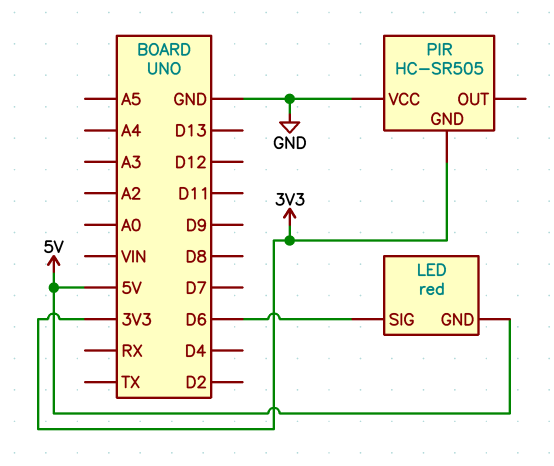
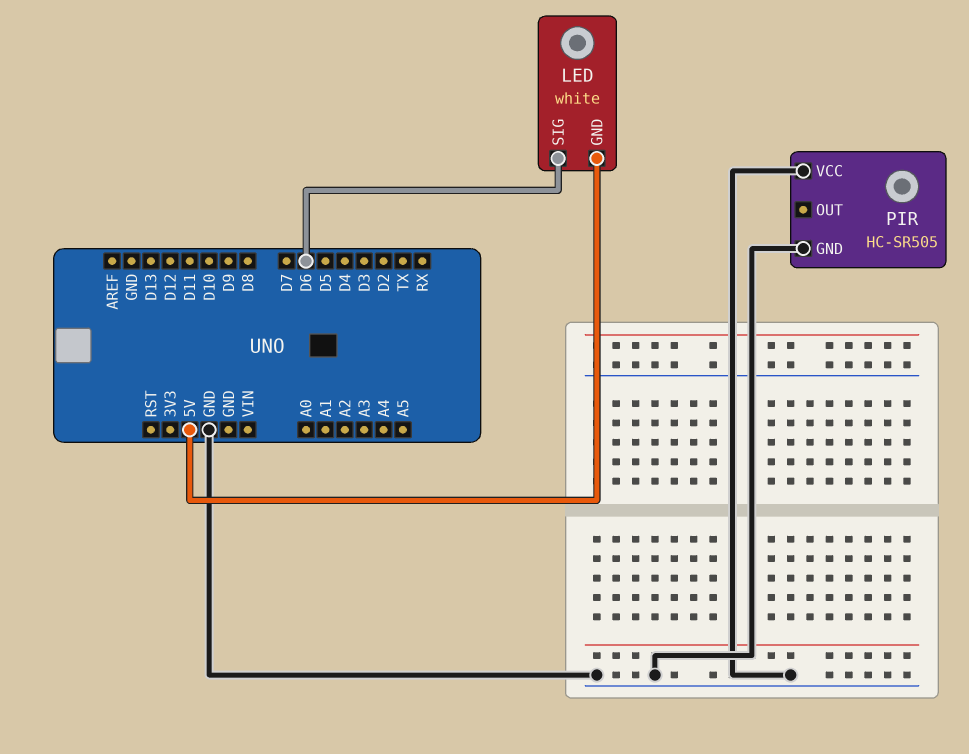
LED: red -> white
PIR pin GND: 3V3 -> GND

